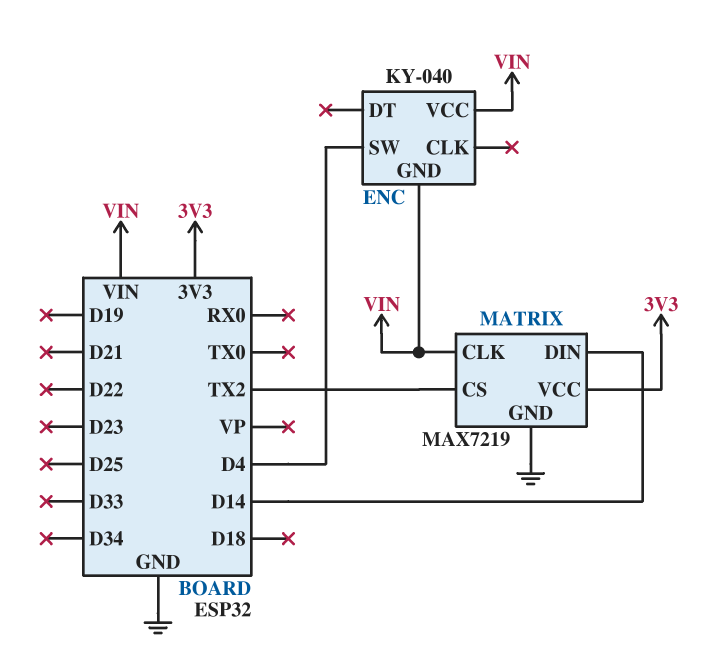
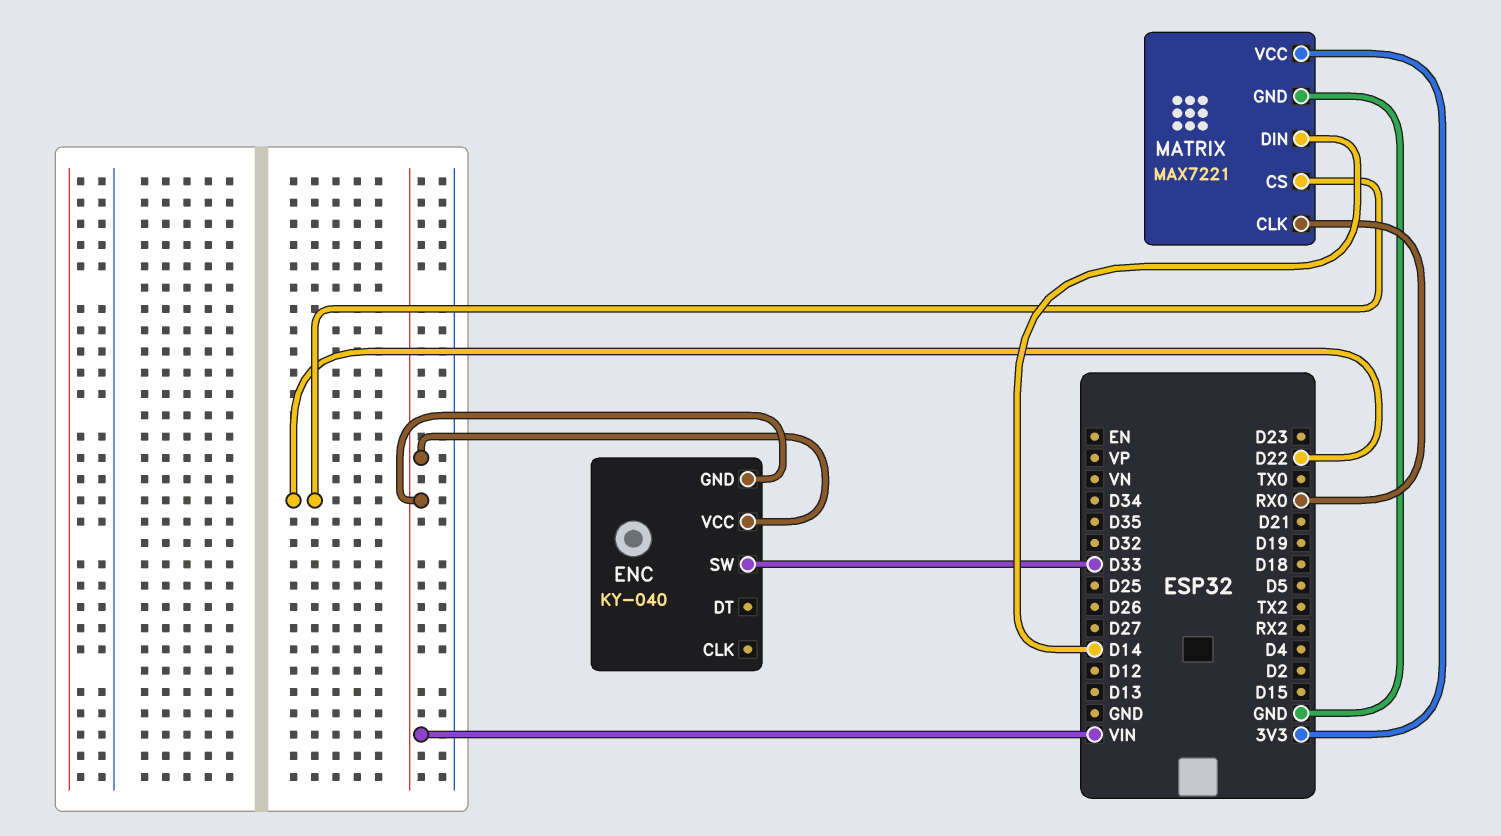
ENC pin SW: D4 -> D33
MATRIX: MAX7219 -> MAX7221
MATRIX pin CLK: VIN -> RX0
MATRIX pin CS: TX2 -> D22

